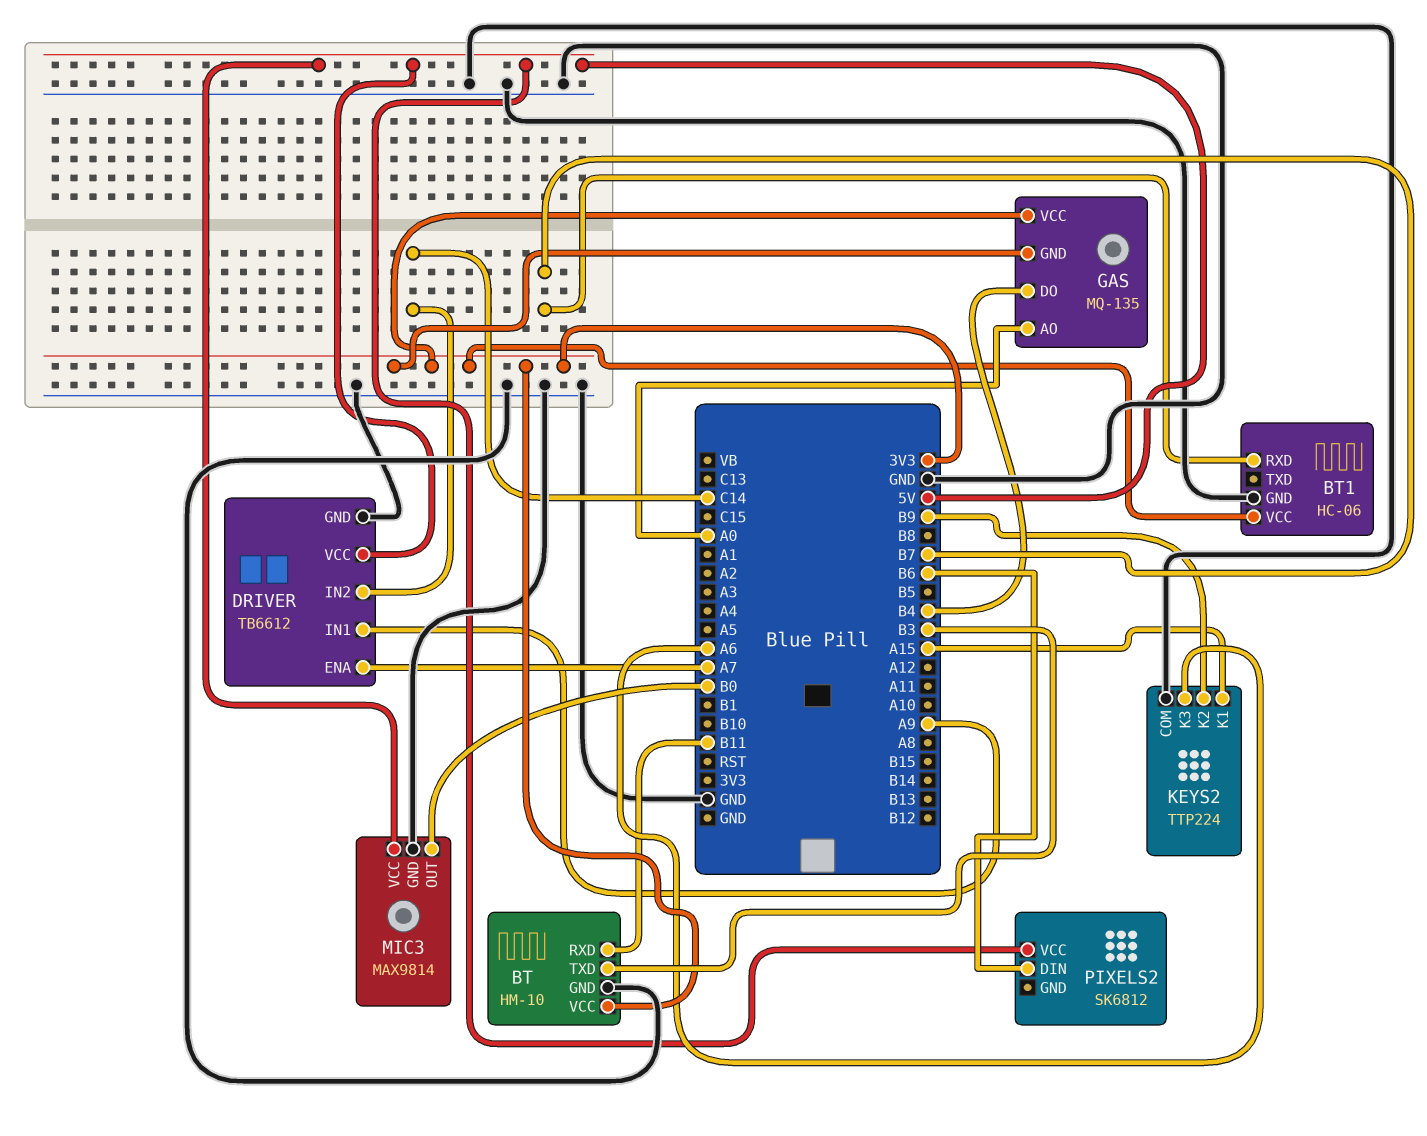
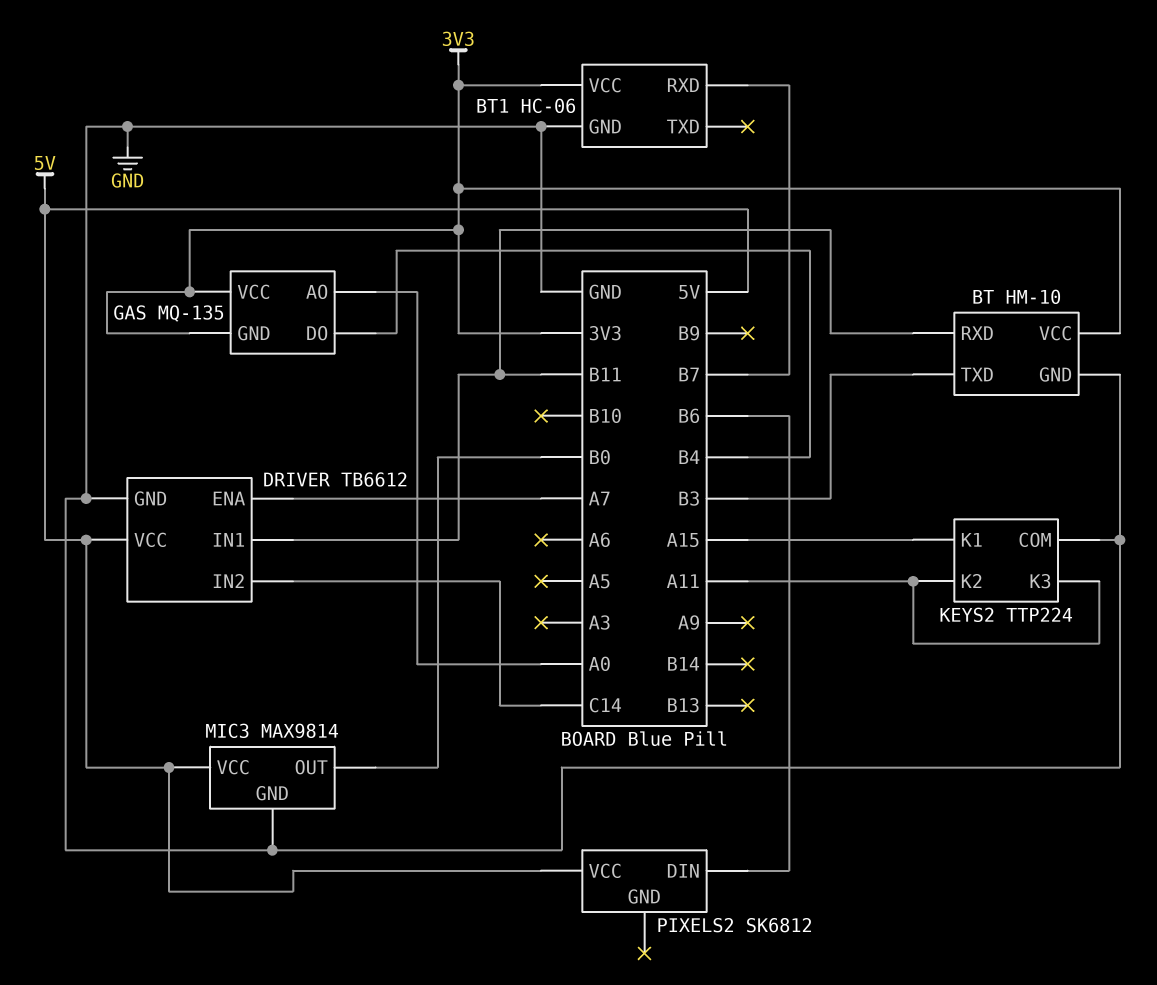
DRIVER pin IN1: A9 -> B11
KEYS2 pin K2: B9 -> A11
KEYS2 pin K3: A6 -> A11

